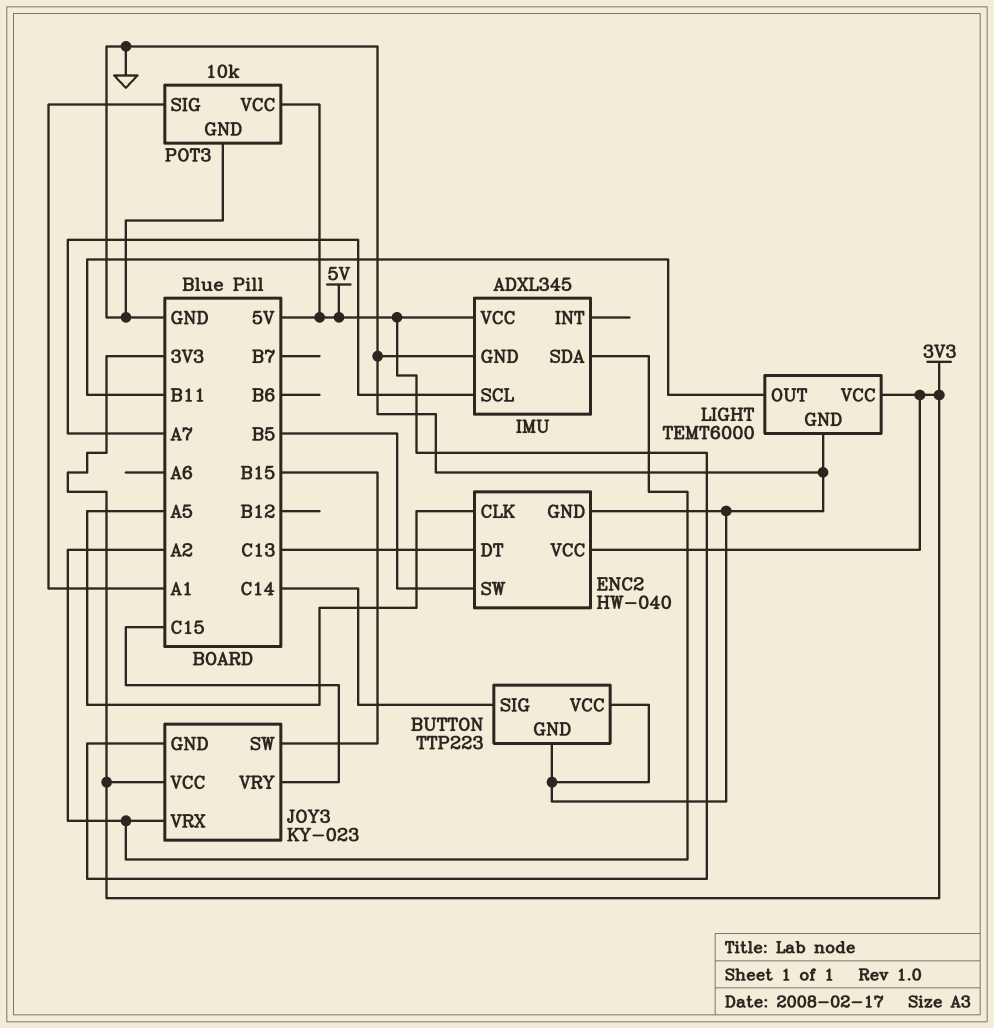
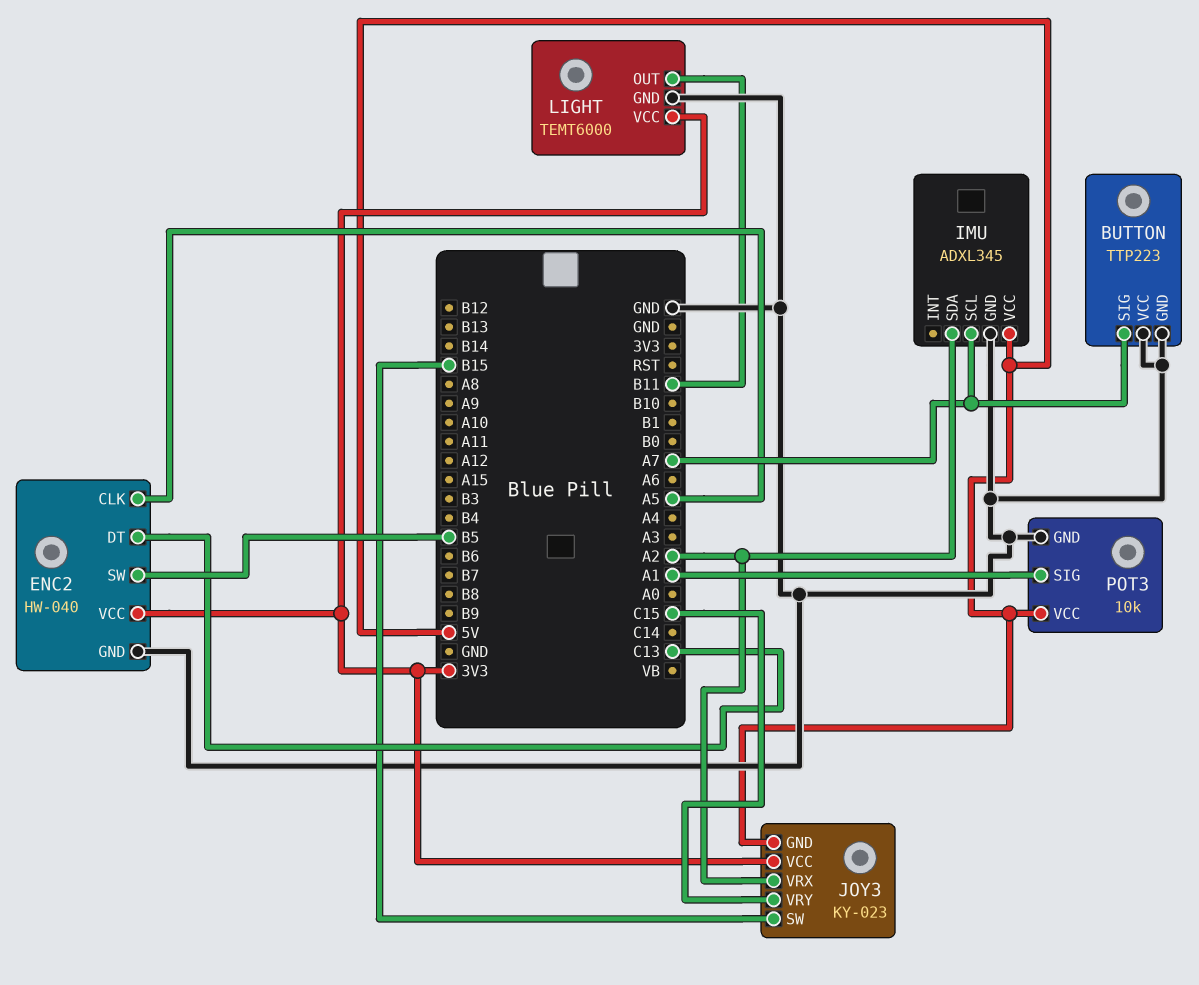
BUTTON pin SIG: C14 -> A7

